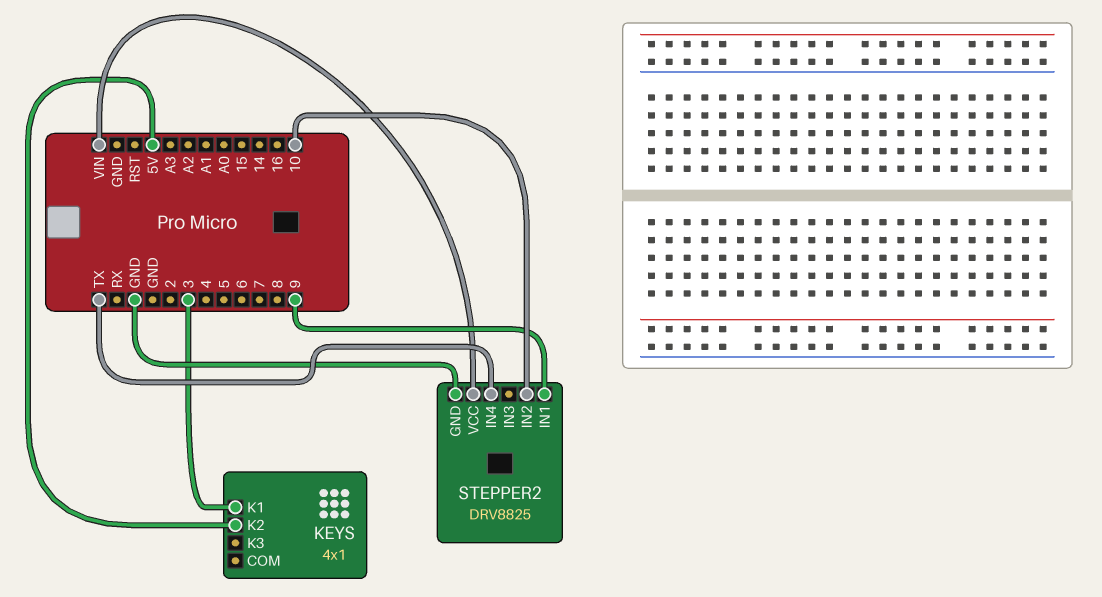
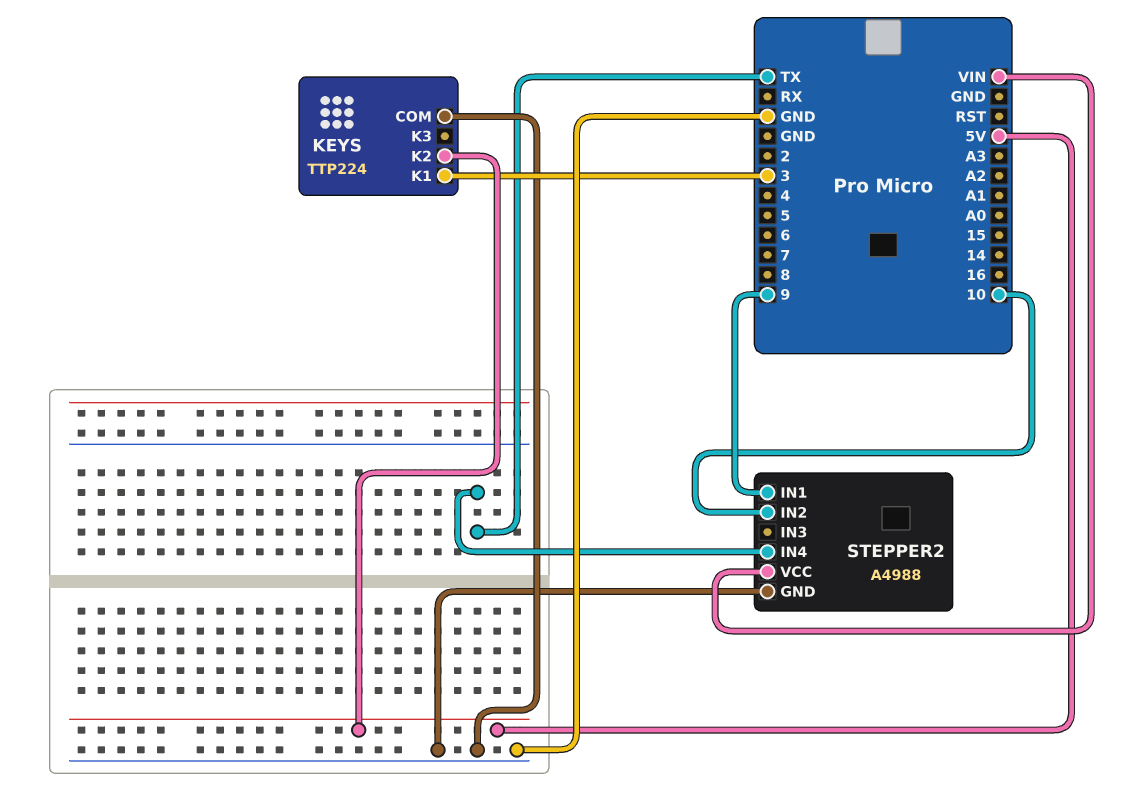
KEYS: 4x1 -> TTP224
KEYS pin COM: none -> GND
STEPPER2: DRV8825 -> A4988

